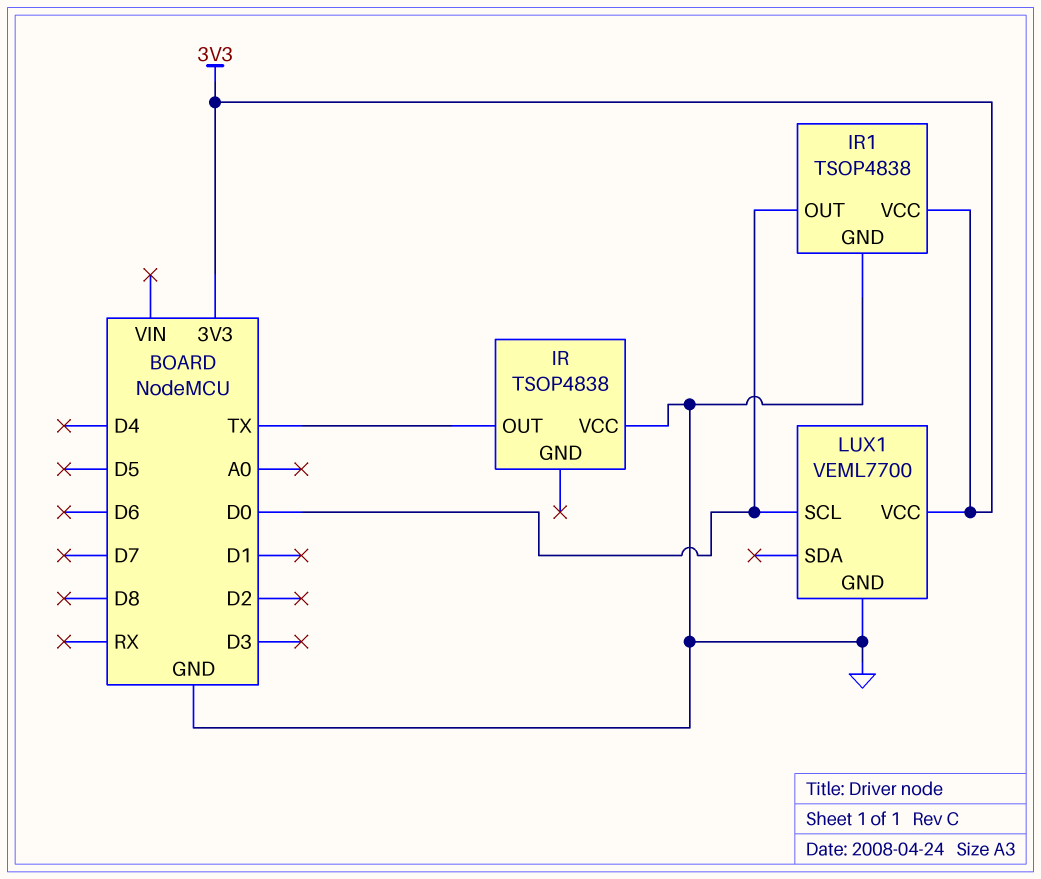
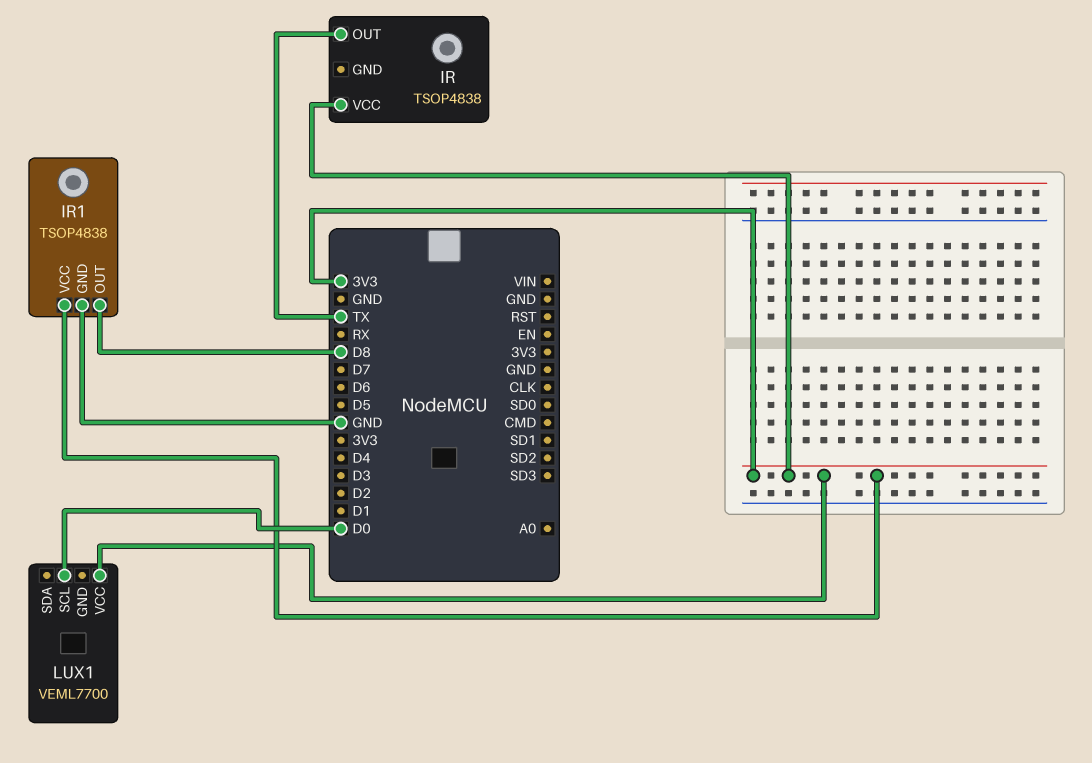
IR pin VCC: GND -> 3V3
IR1 pin OUT: D0 -> D8
LUX1 pin GND: GND -> none

